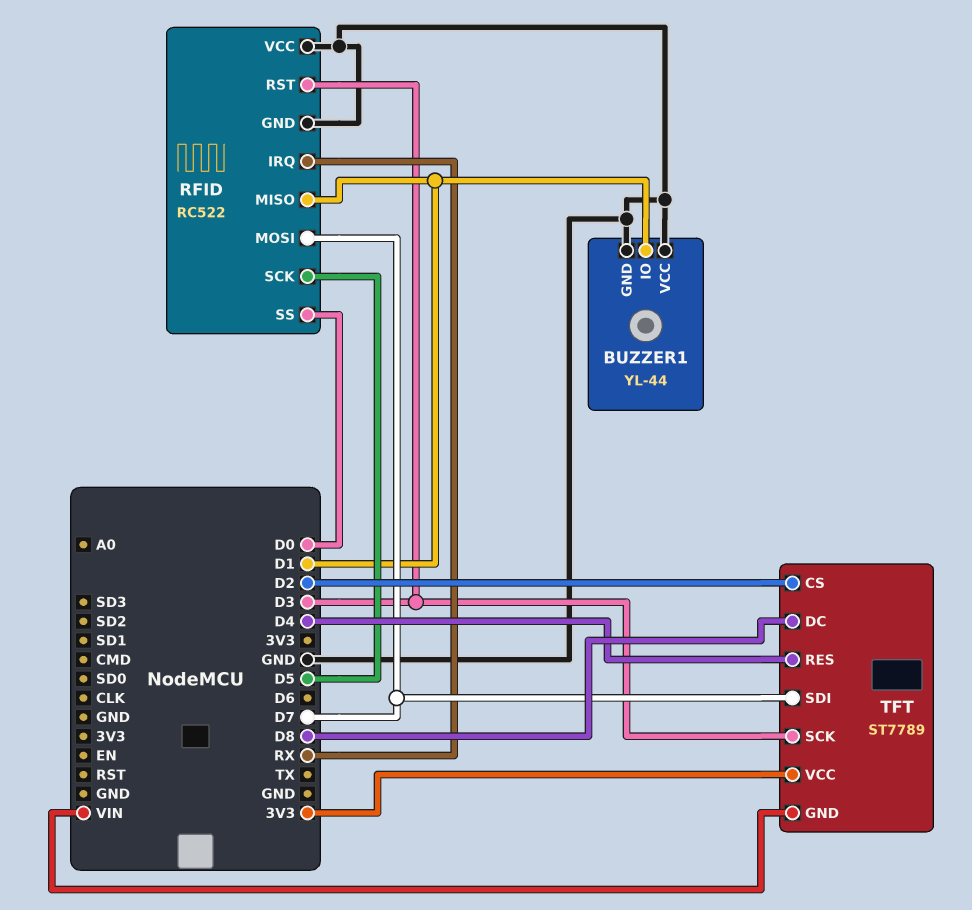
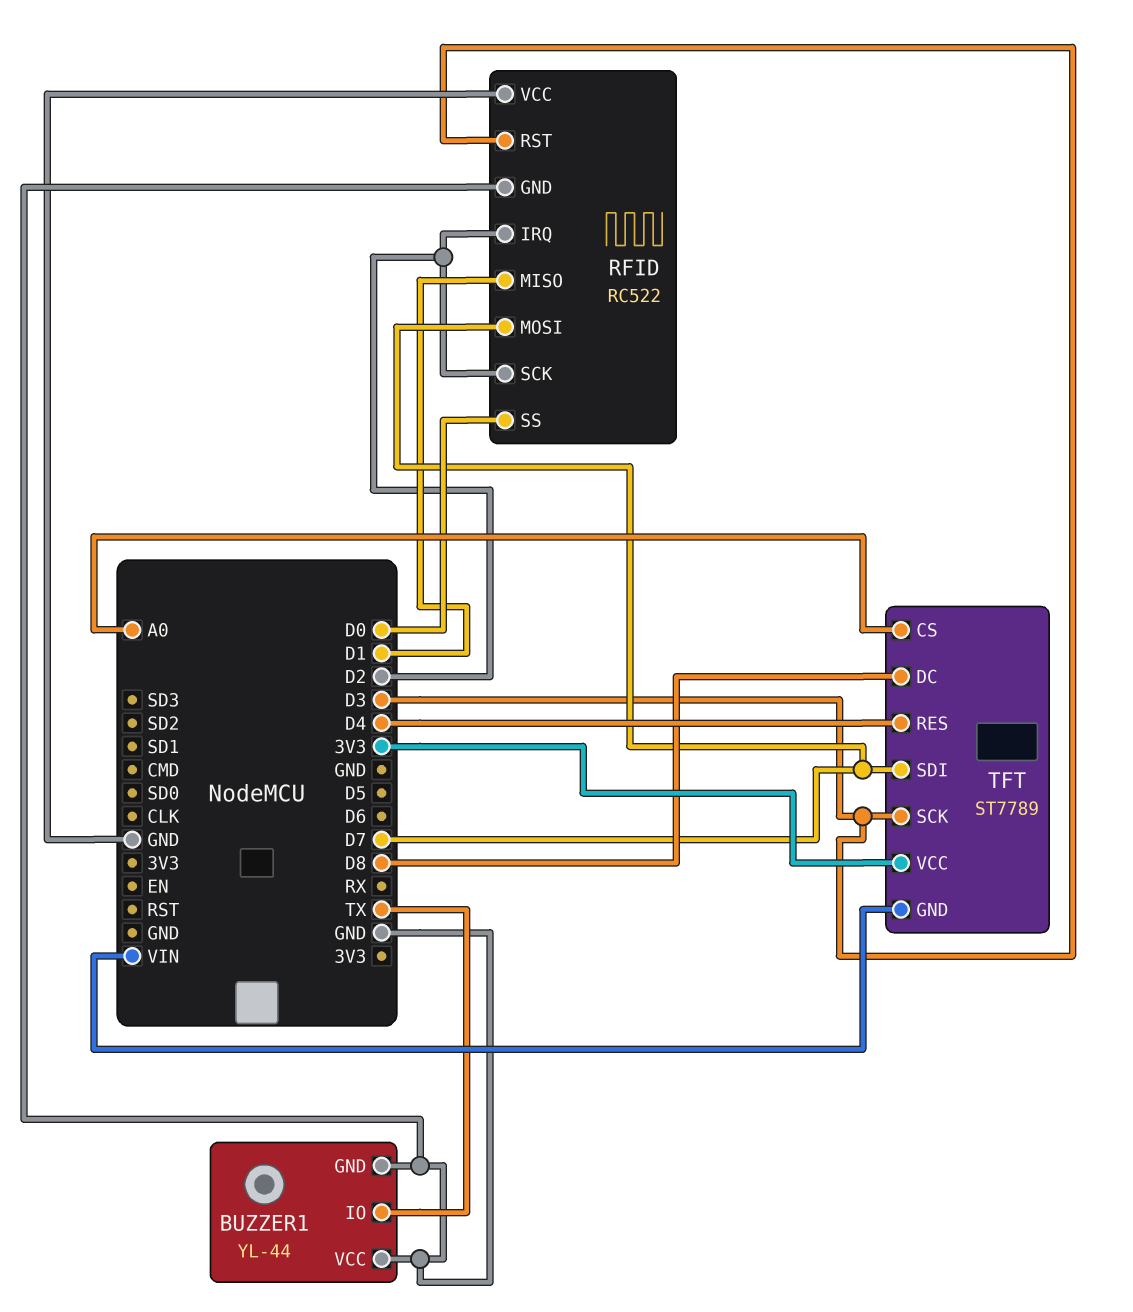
BUZZER1 pin IO: D1 -> TX
RFID pin IRQ: RX -> D2
RFID pin SCK: D5 -> D2
TFT pin CS: D2 -> A0

